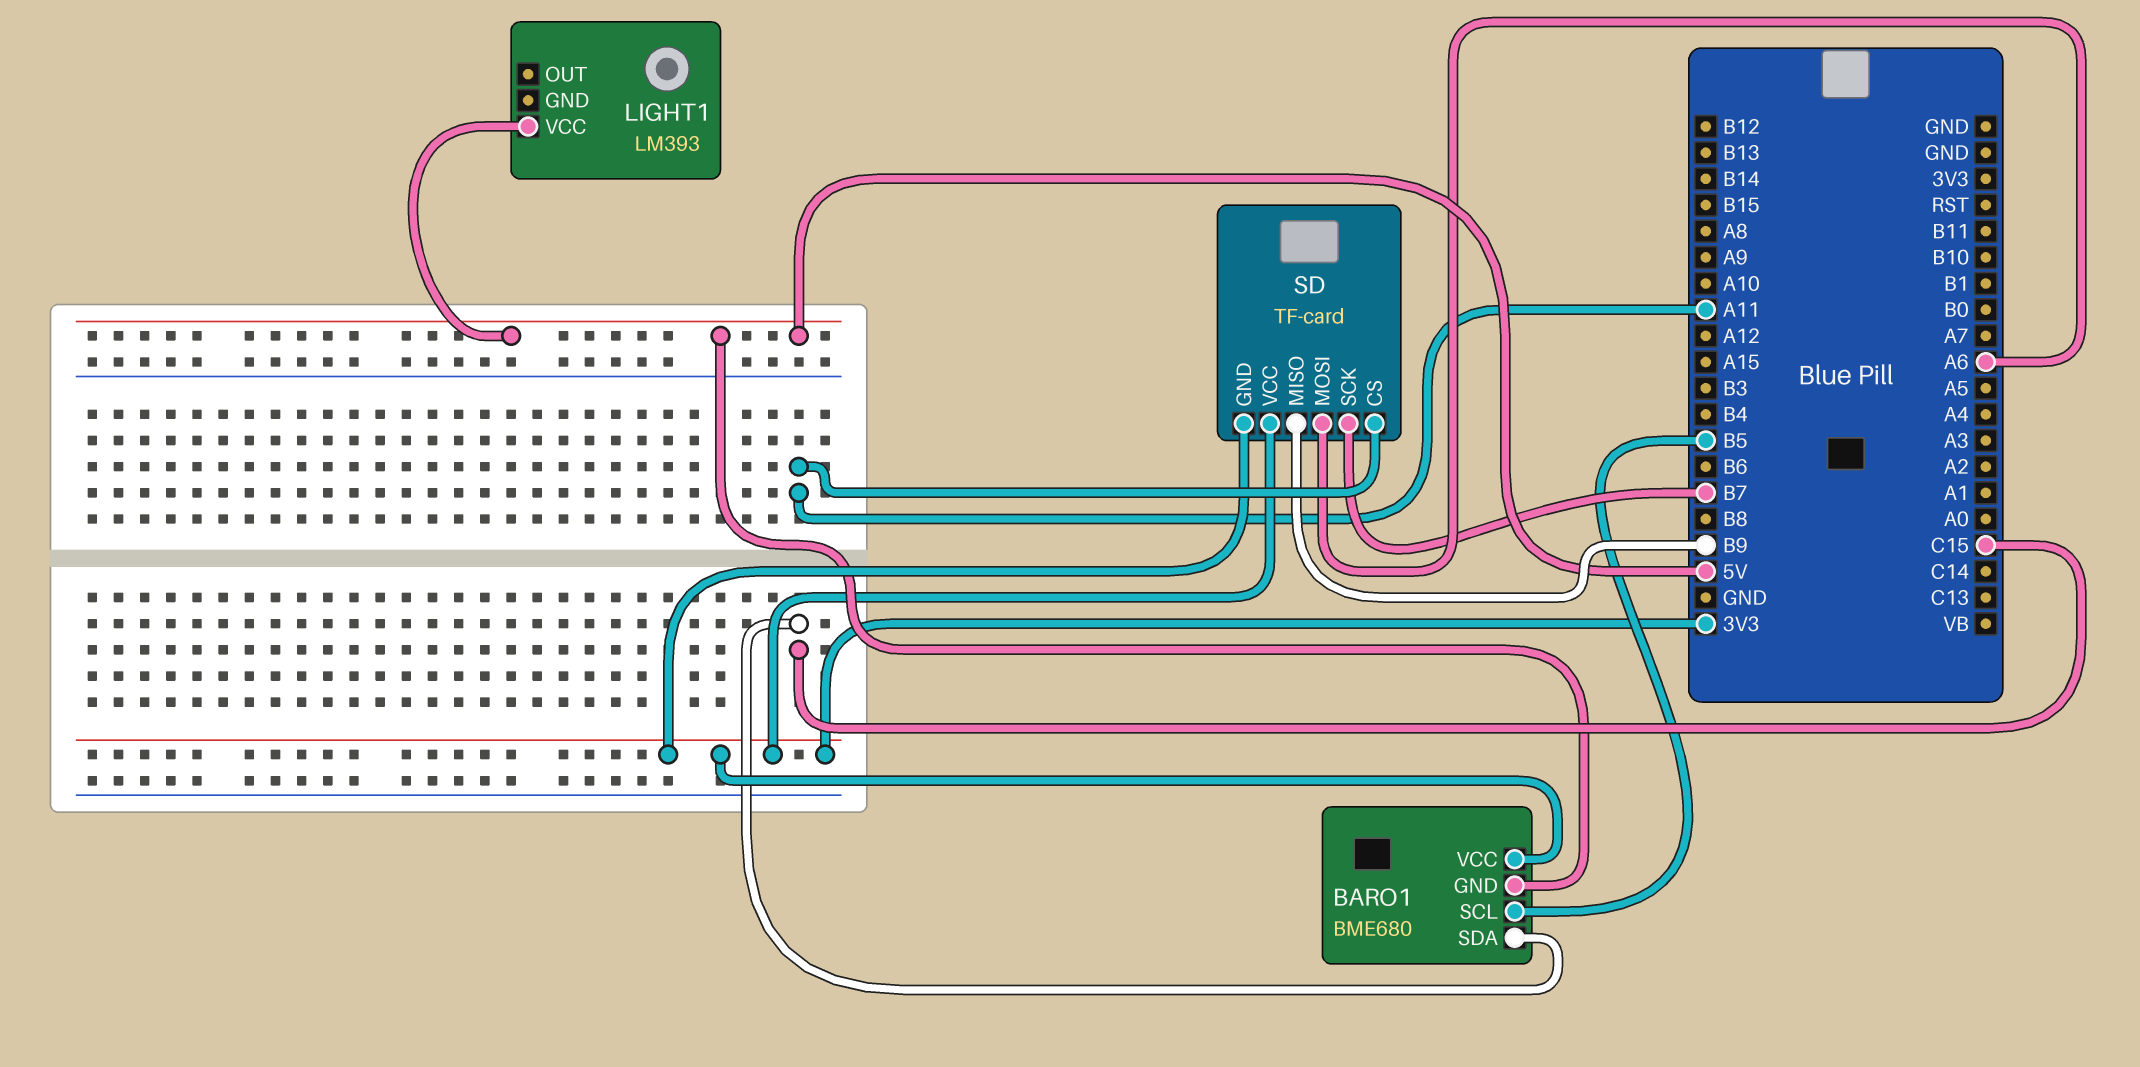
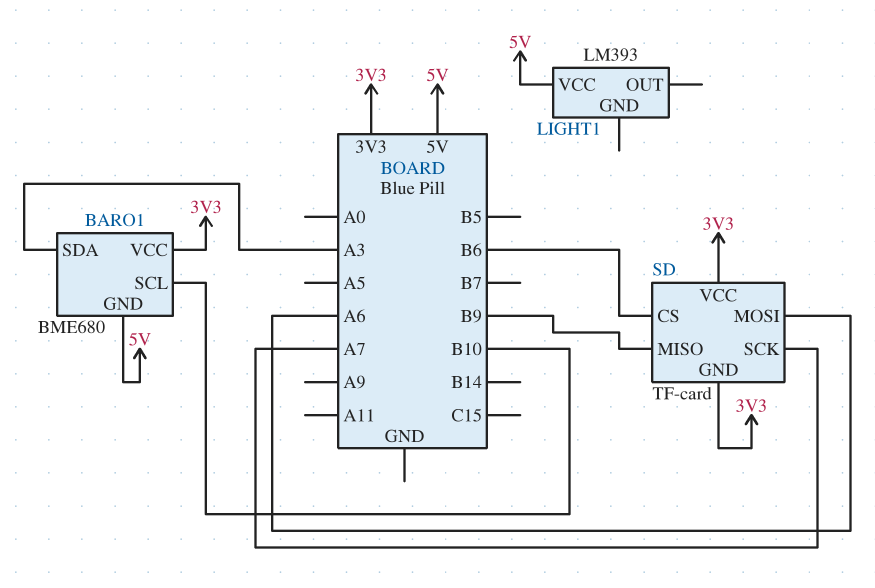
BARO1 pin SCL: B5 -> B10
BARO1 pin SDA: C15 -> A3
SD pin CS: A11 -> B6
SD pin SCK: B7 -> A7

